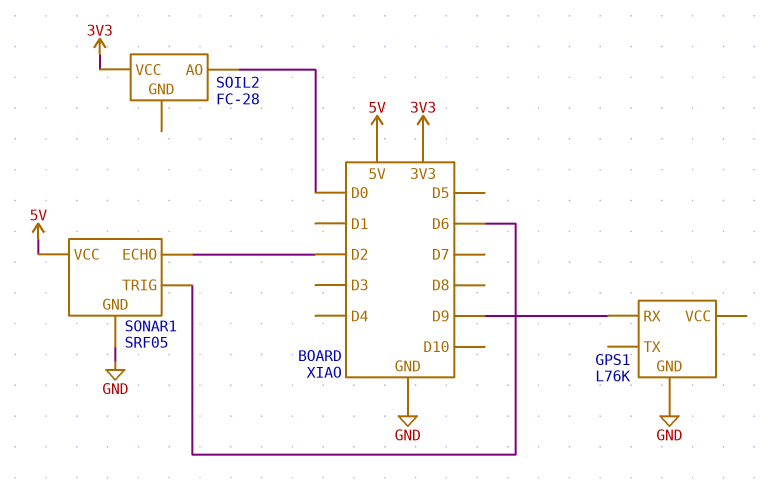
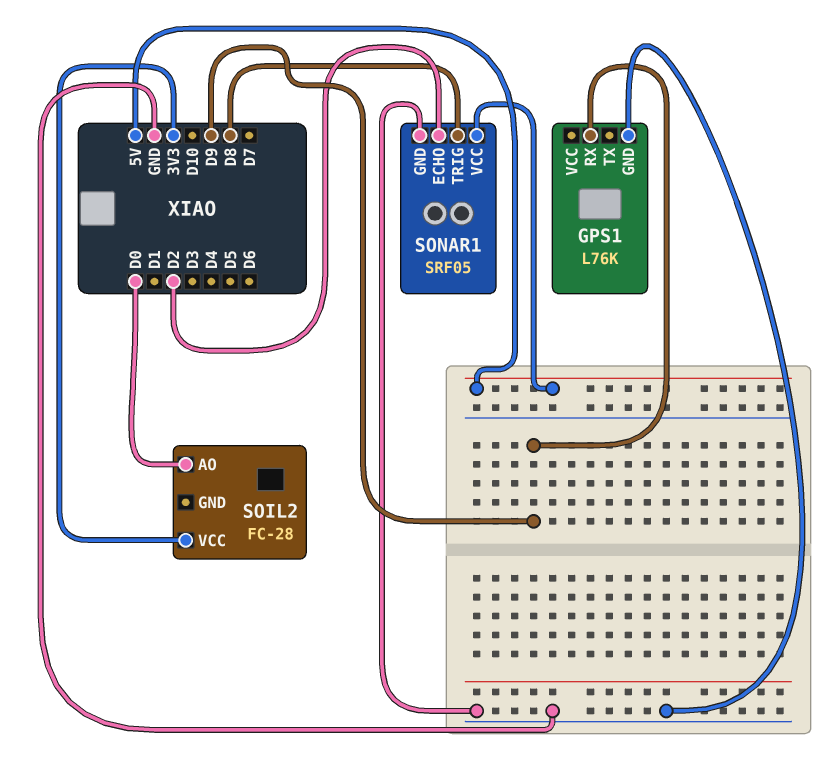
SONAR1 pin TRIG: D6 -> D8

